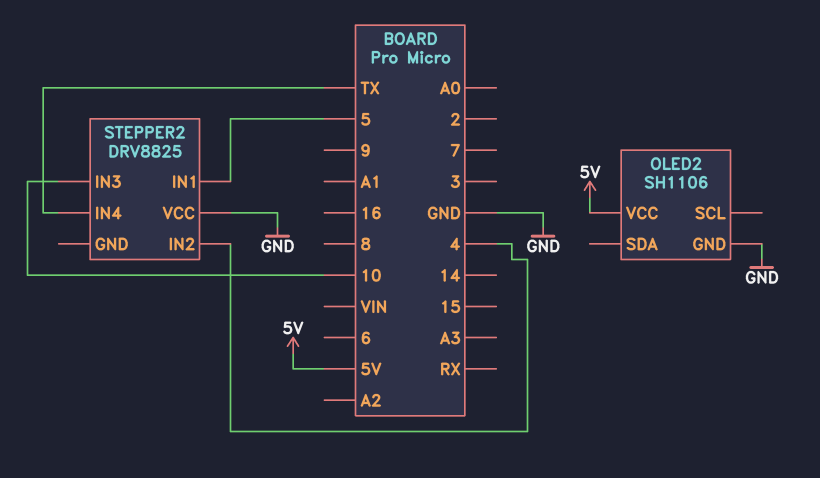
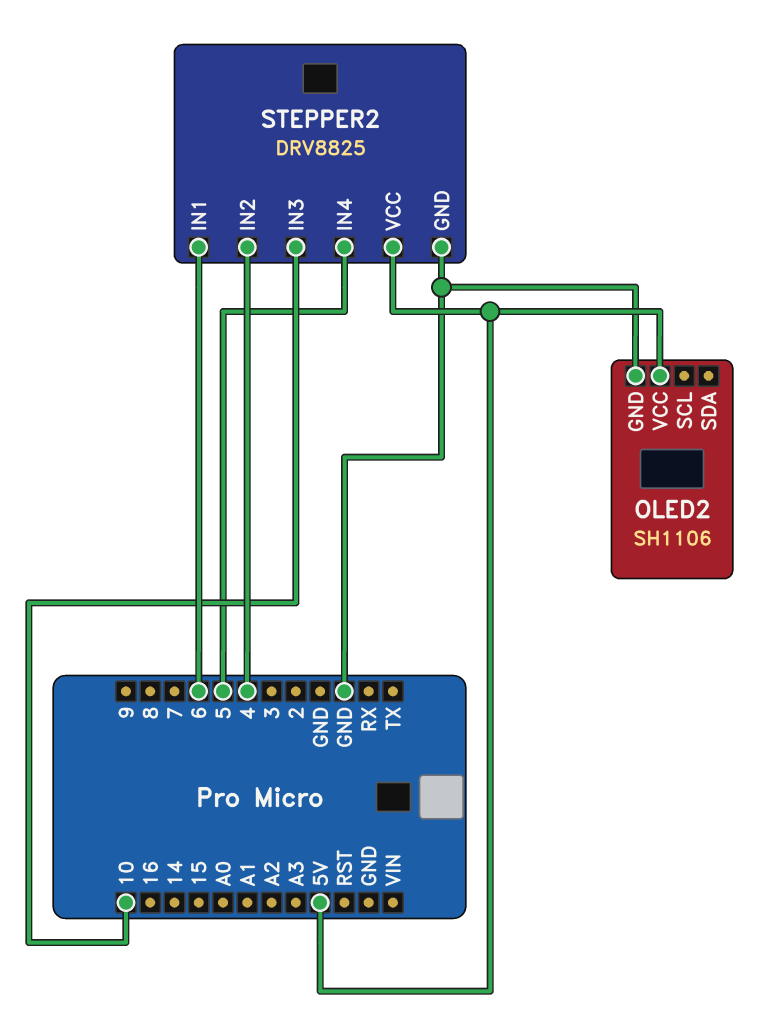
STEPPER2 pin GND: none -> GND
STEPPER2 pin IN1: 5 -> 6
STEPPER2 pin IN4: TX -> 5
STEPPER2 pin VCC: GND -> 5V

